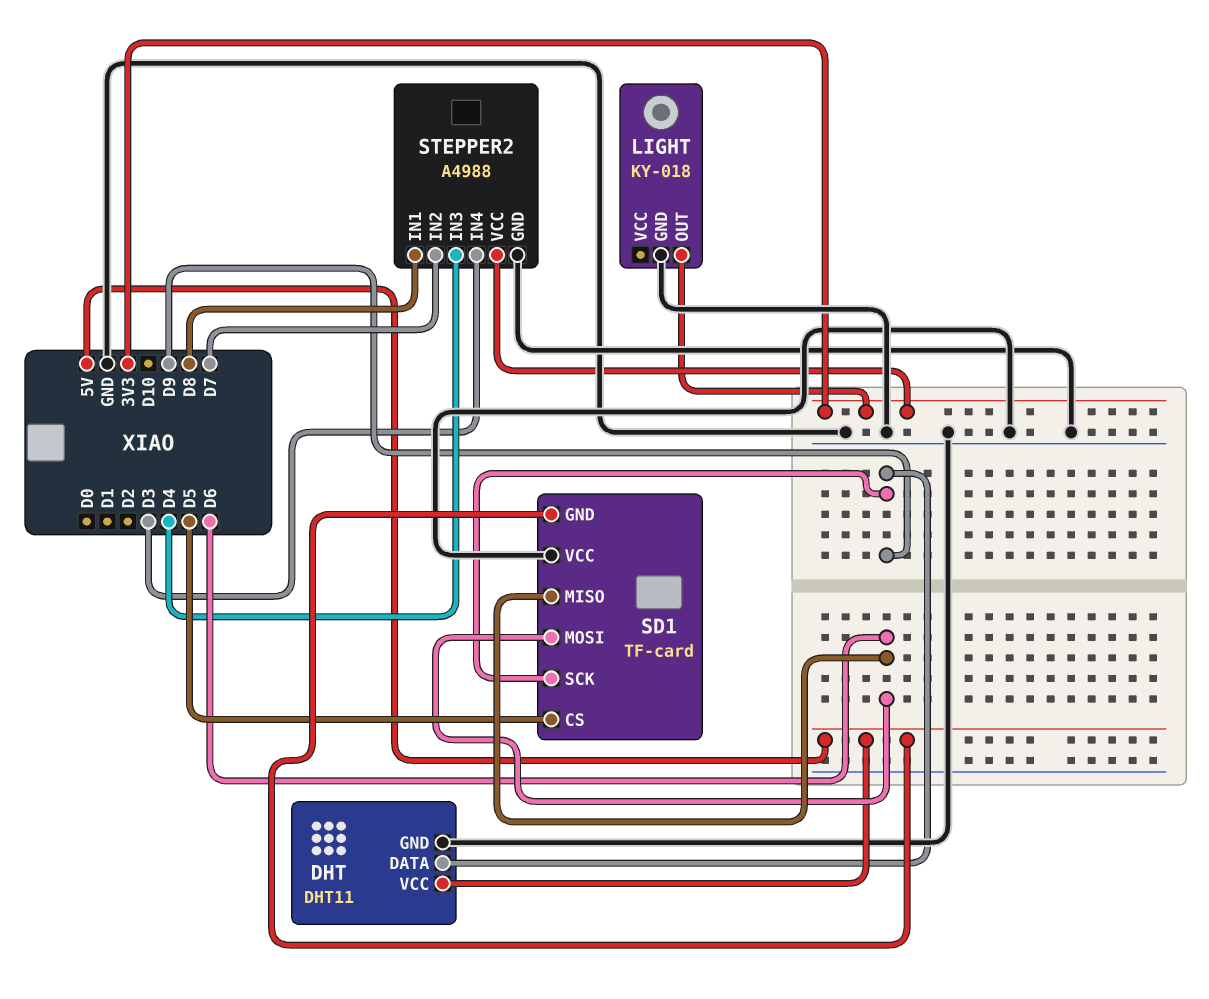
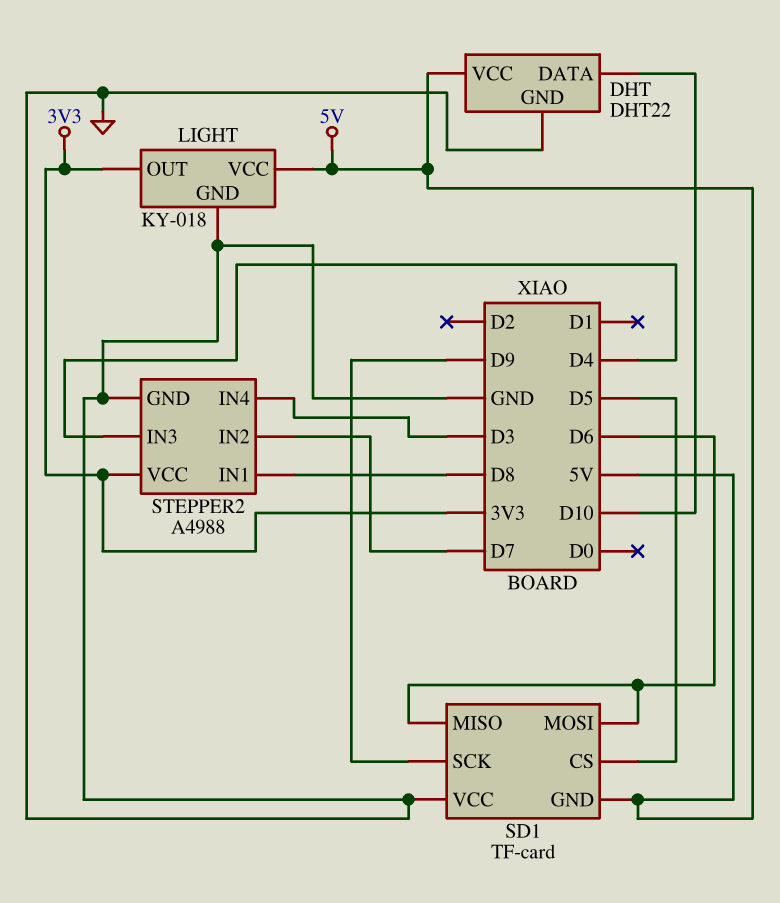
DHT: DHT11 -> DHT22
DHT pin DATA: D9 -> D10
LIGHT pin VCC: none -> 5V

